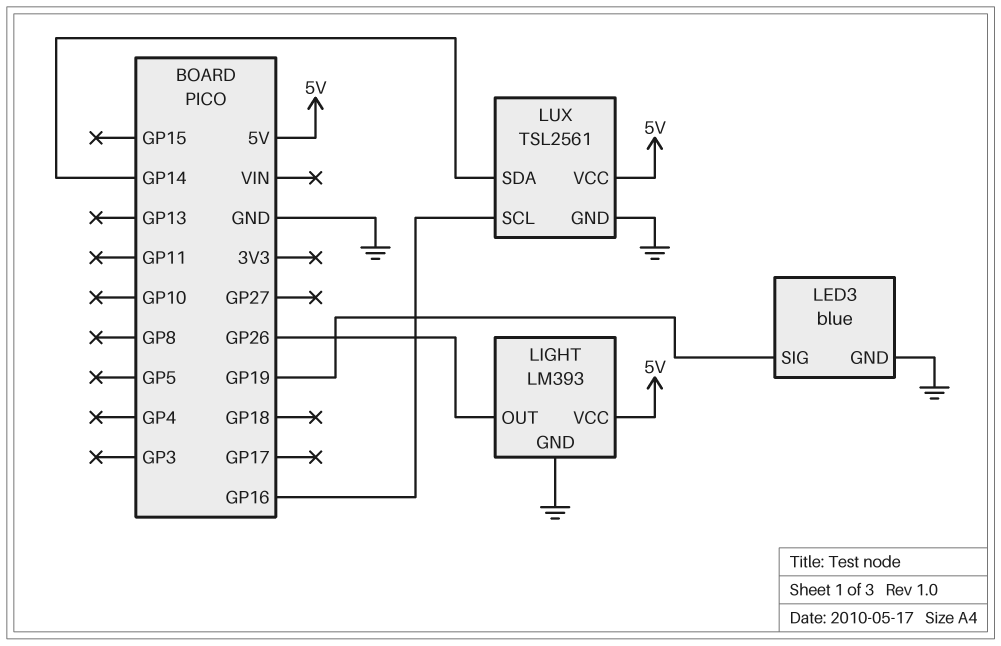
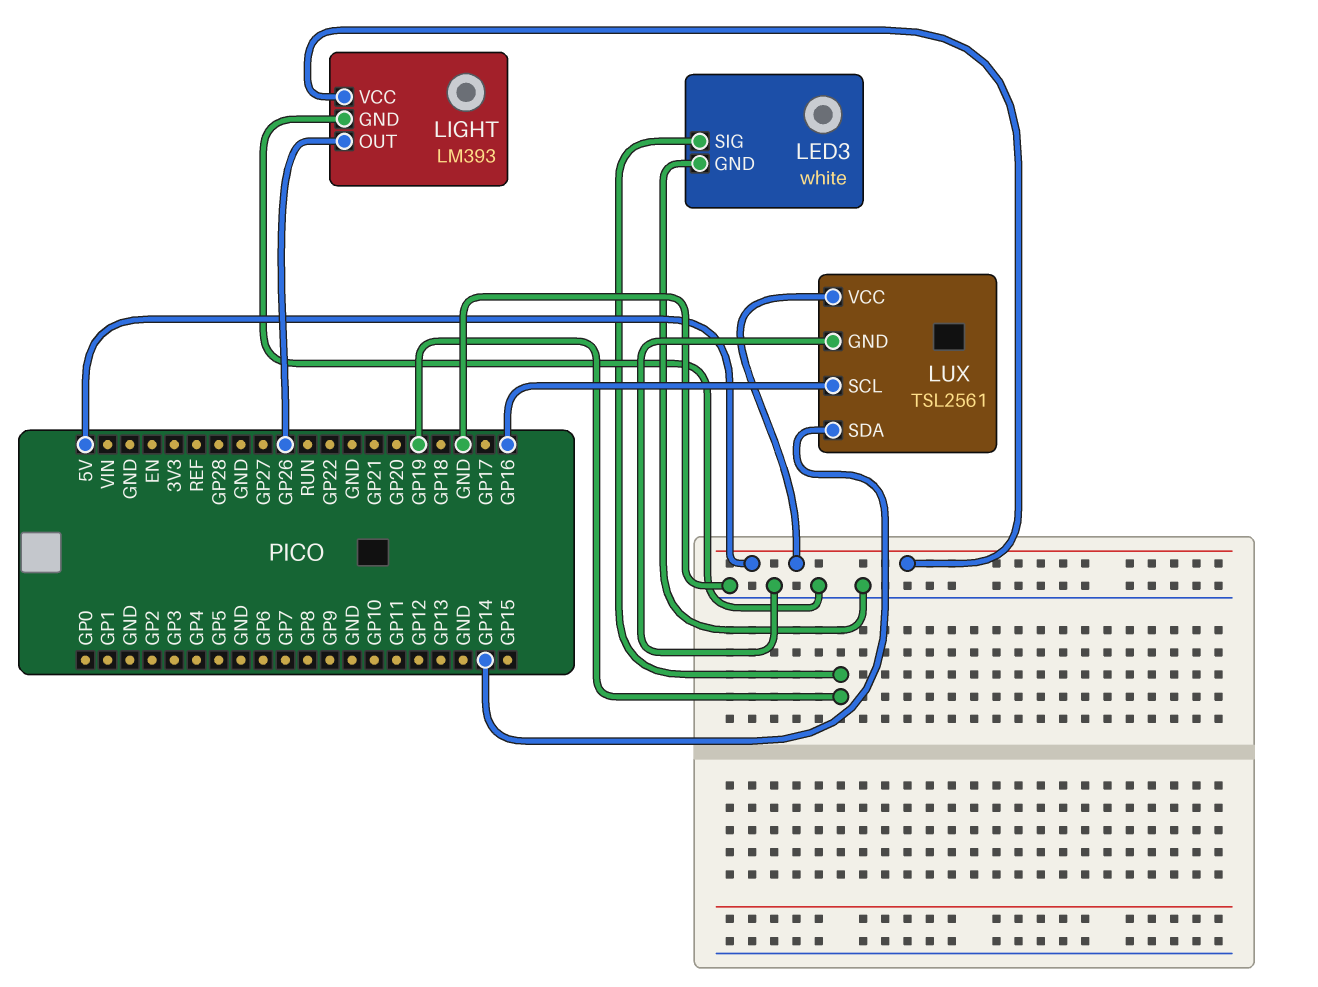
LED3: blue -> white

